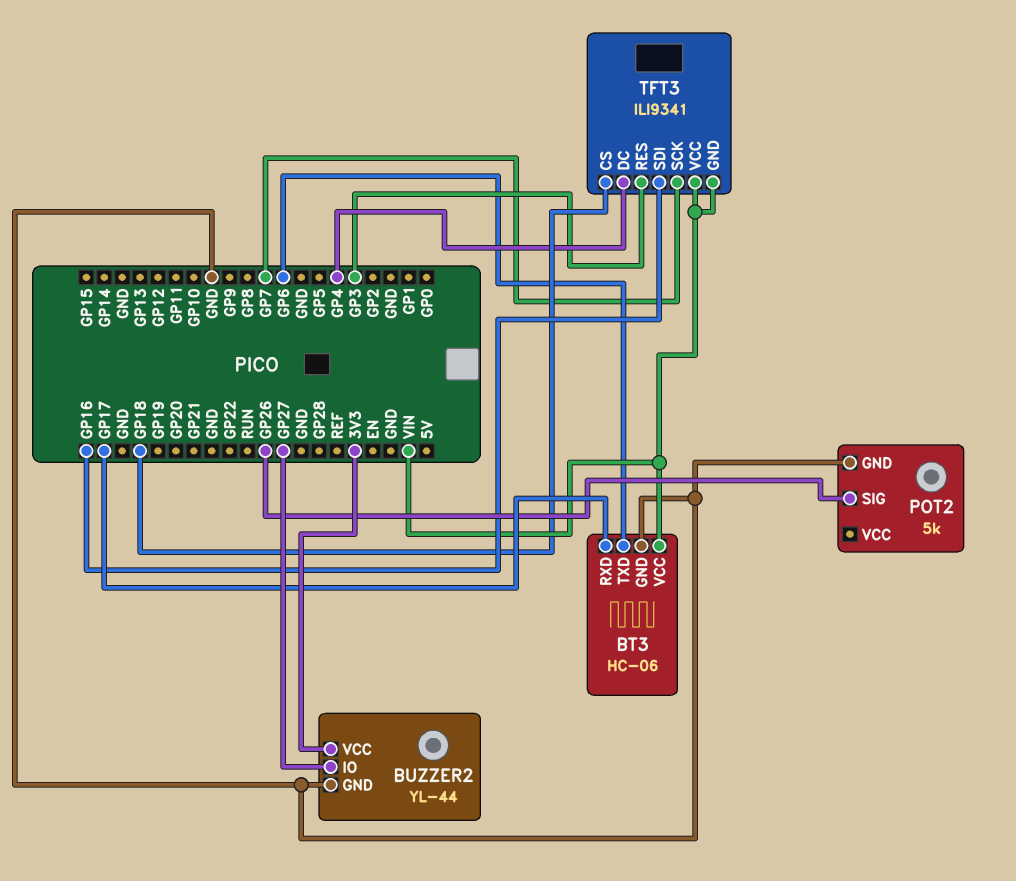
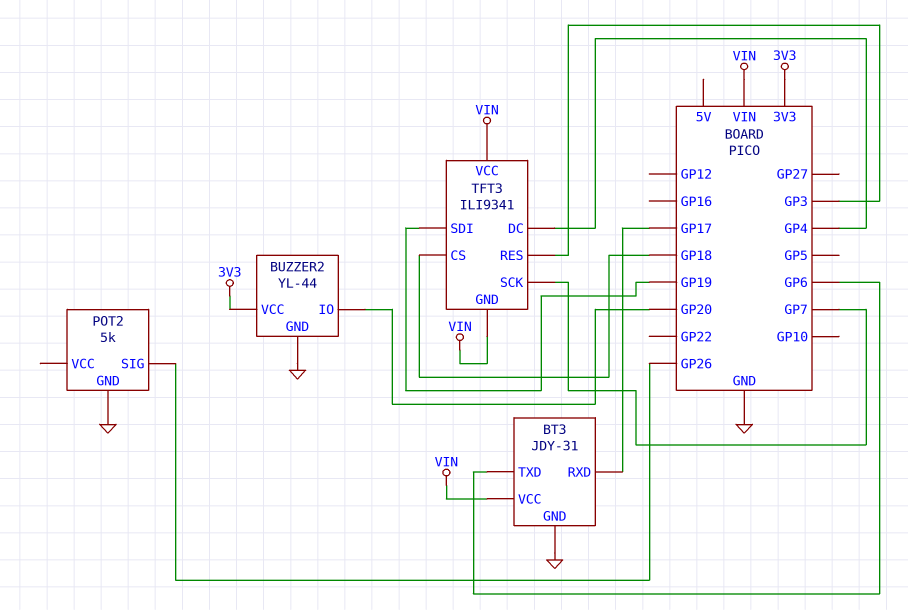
BT3: HC-06 -> JDY-31
BUZZER2 pin IO: GP27 -> GP20
TFT3 pin SDI: GP16 -> GP19

